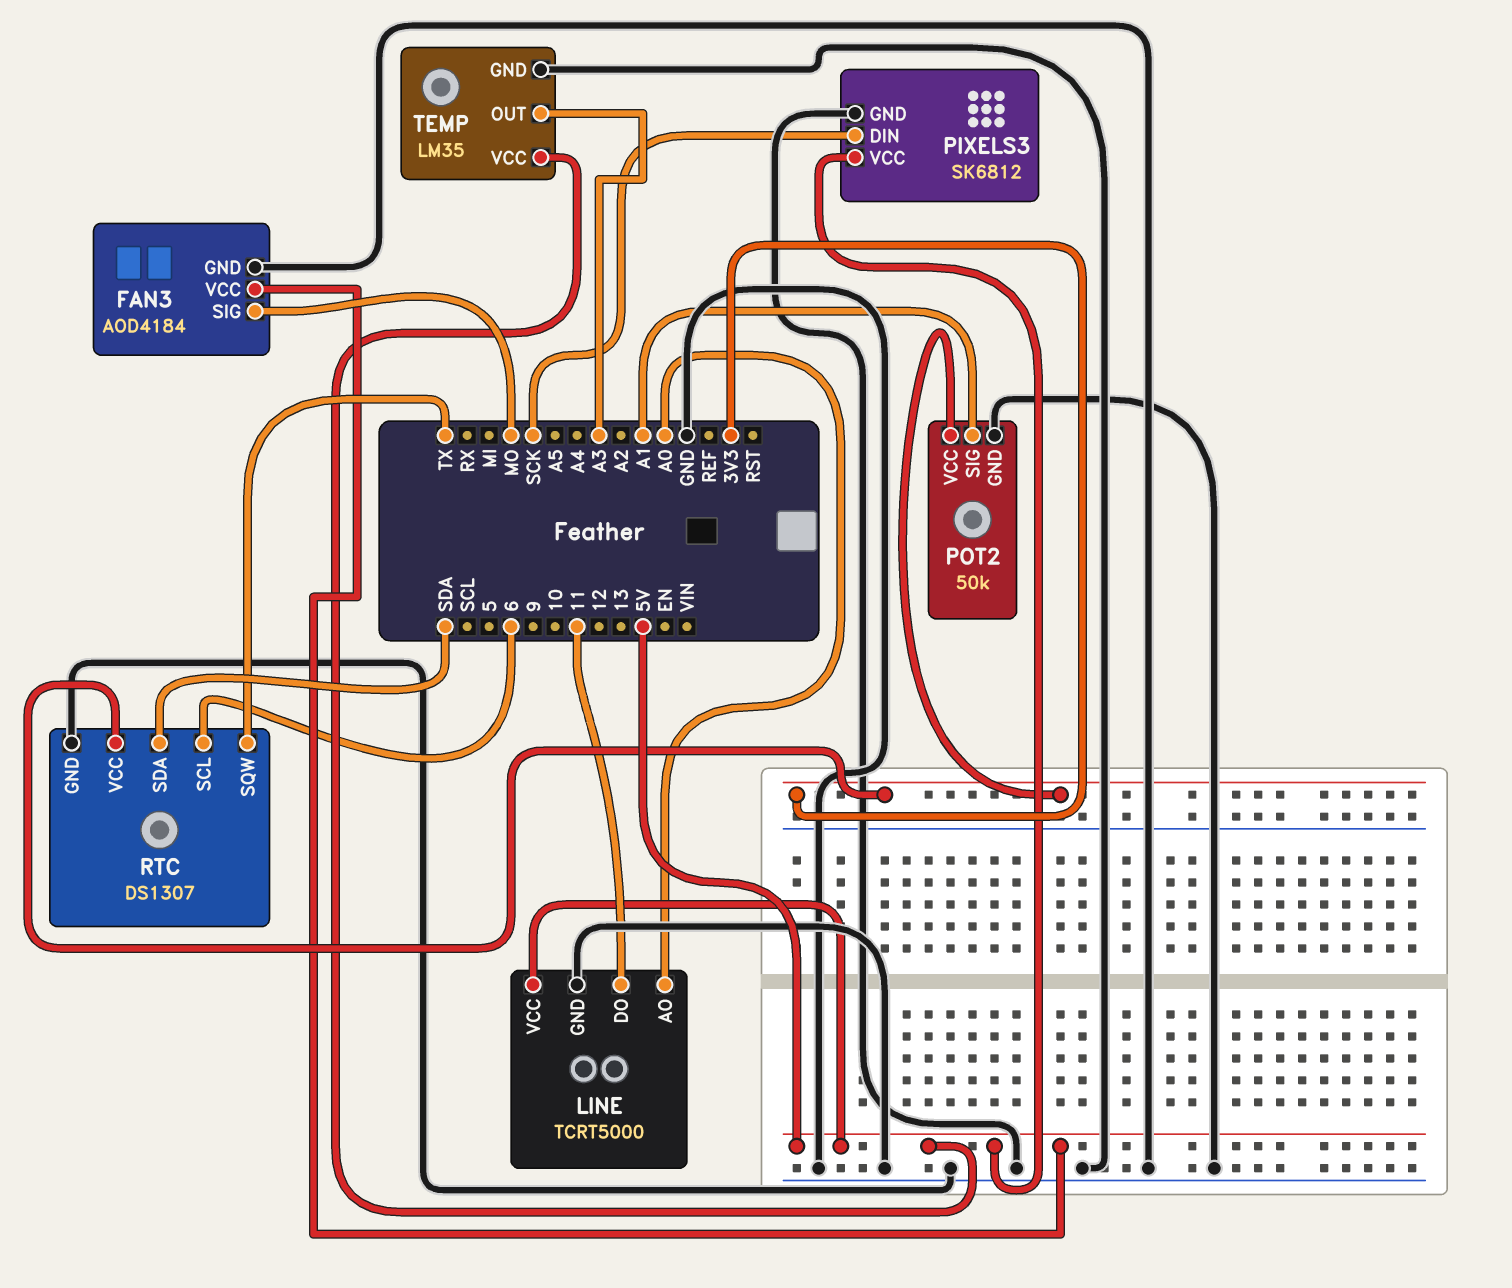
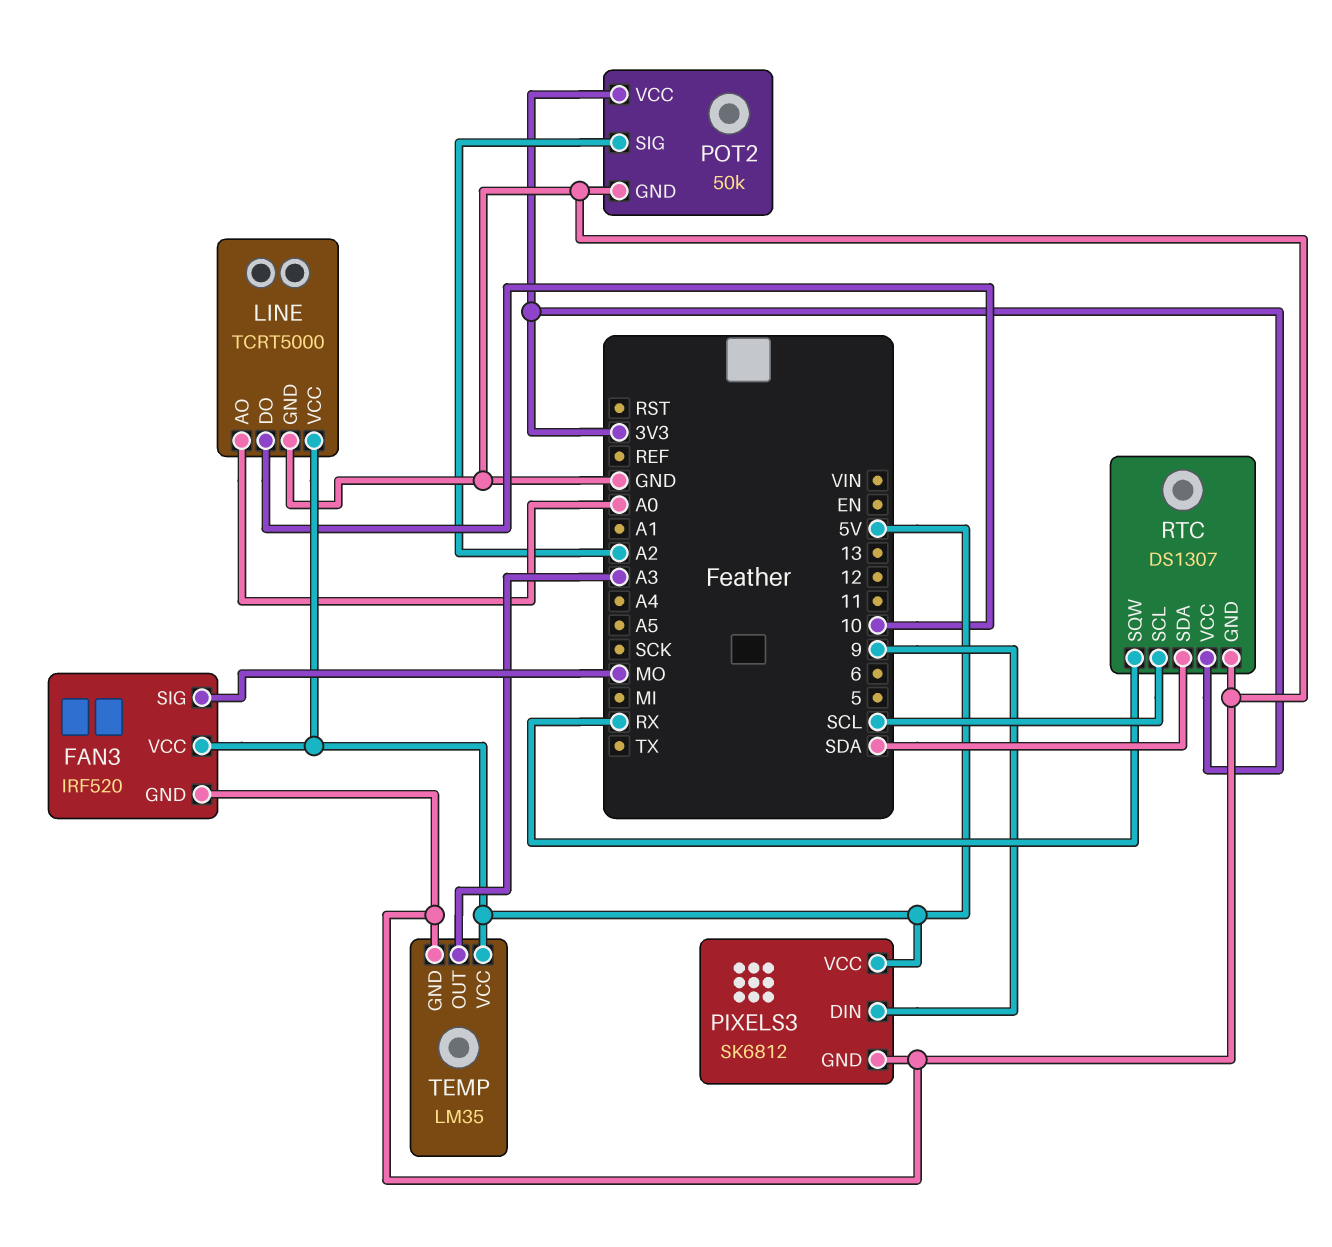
FAN3: AOD4184 -> IRF520
LINE pin DO: 11 -> 10
PIXELS3 pin DIN: SCK -> 9
POT2 pin SIG: A1 -> A2
RTC pin SCL: 6 -> SCL
RTC pin SQW: TX -> RX

